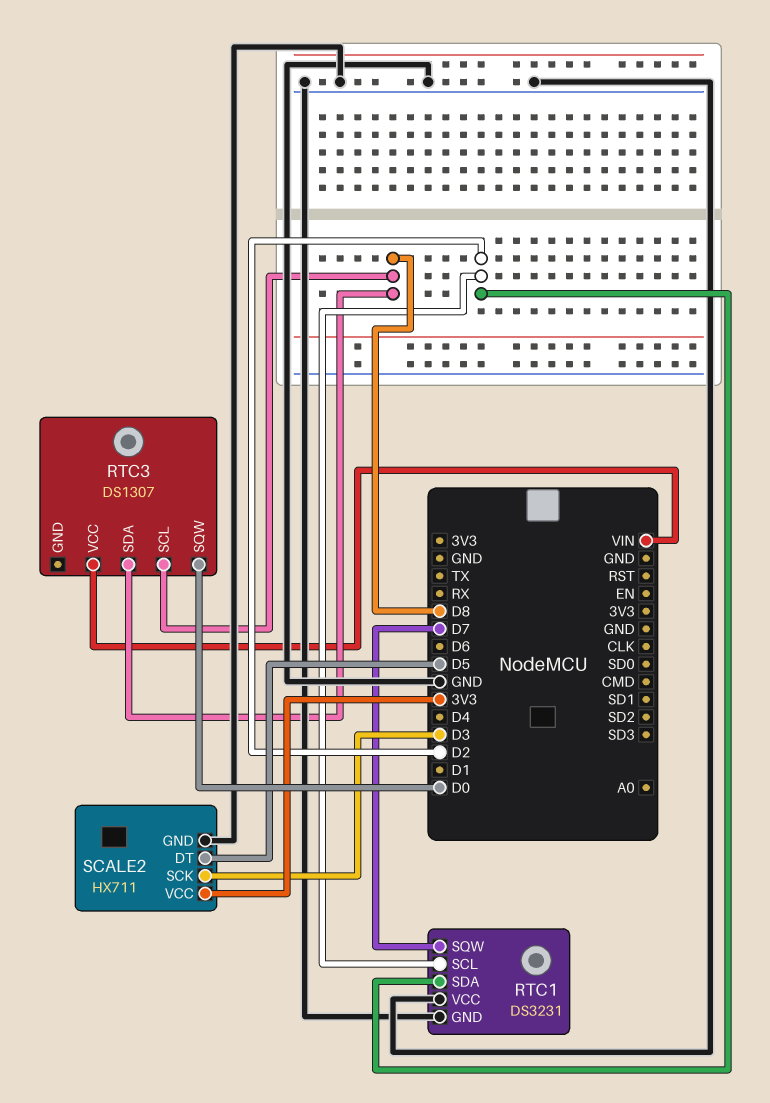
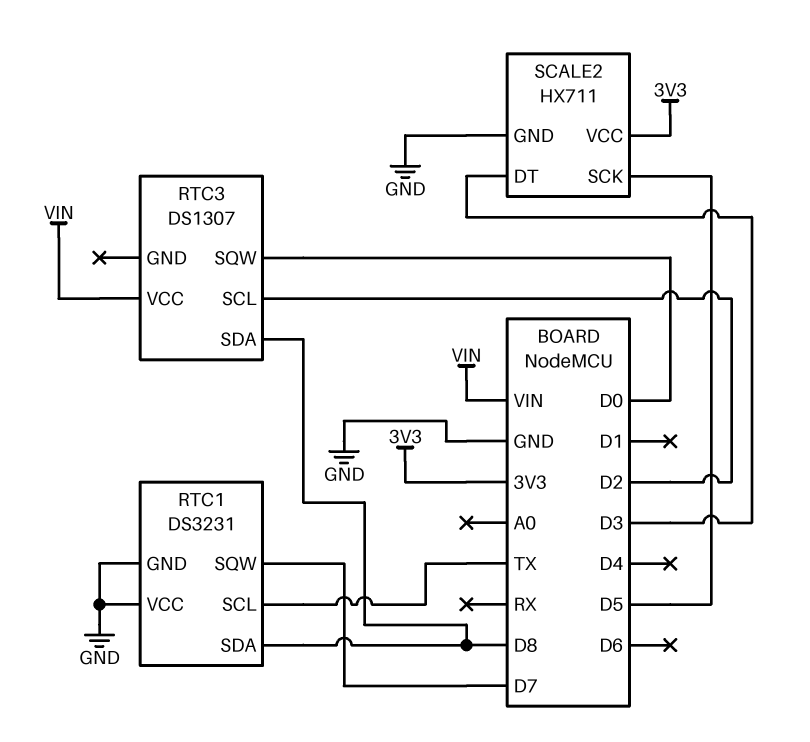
RTC1 pin SCL: D2 -> TX
RTC1 pin SDA: D2 -> D8
RTC3 pin SCL: D8 -> D2
SCALE2 pin DT: D5 -> D3
SCALE2 pin SCK: D3 -> D5

